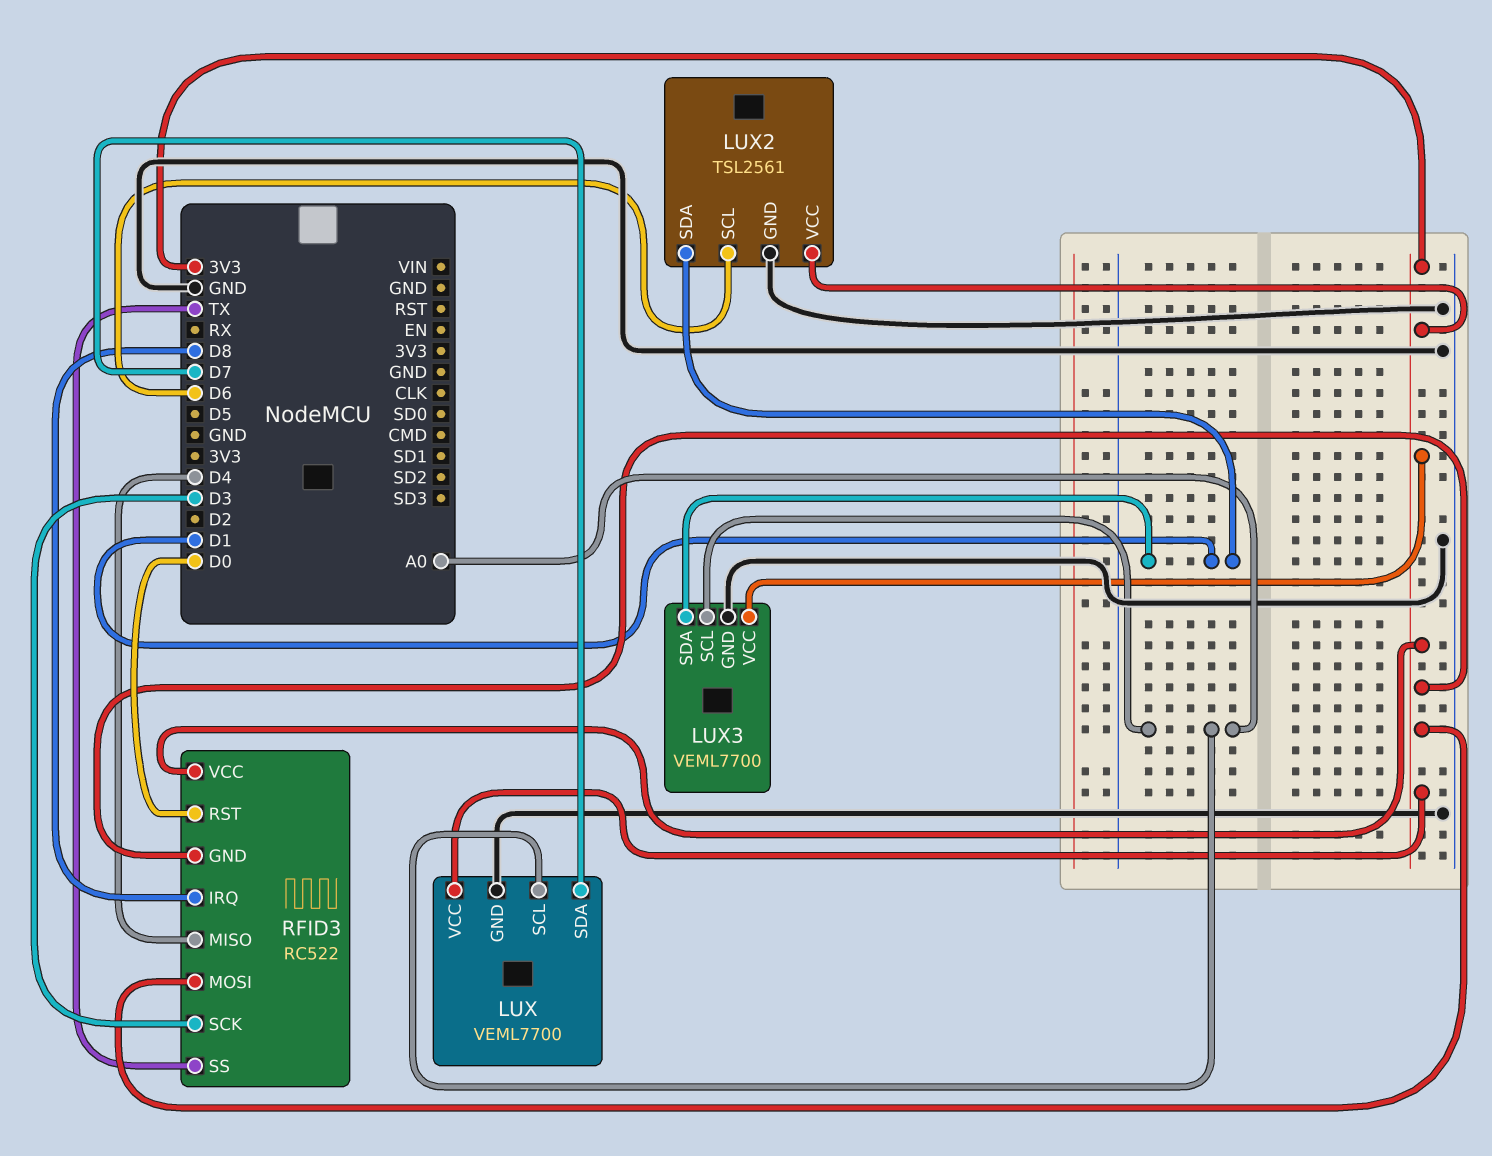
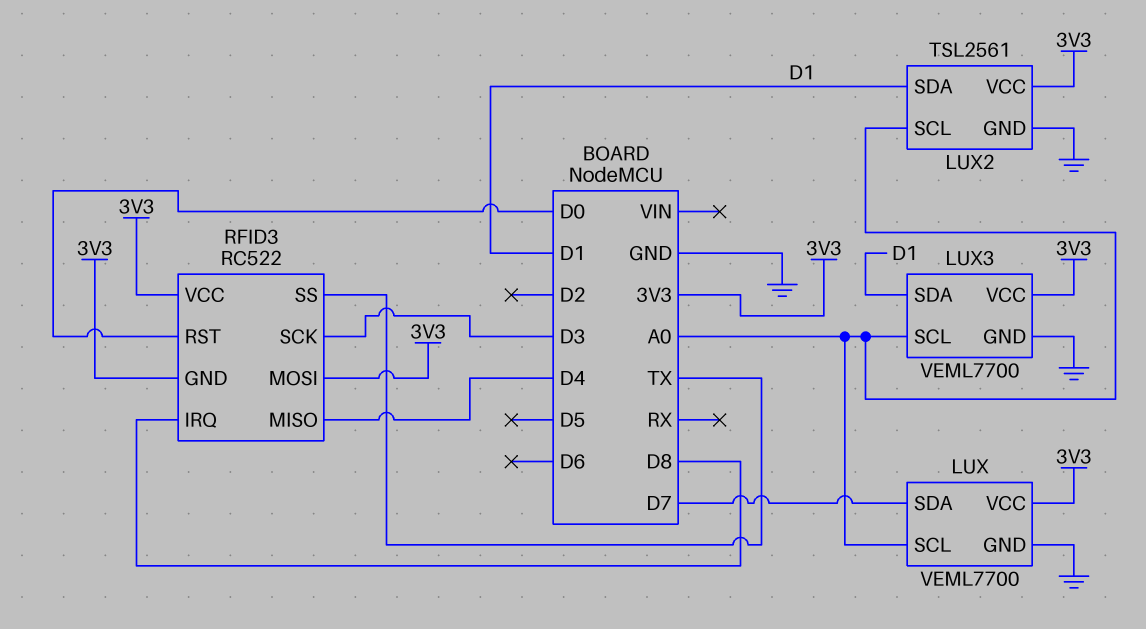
LUX2 pin SCL: D6 -> A0

